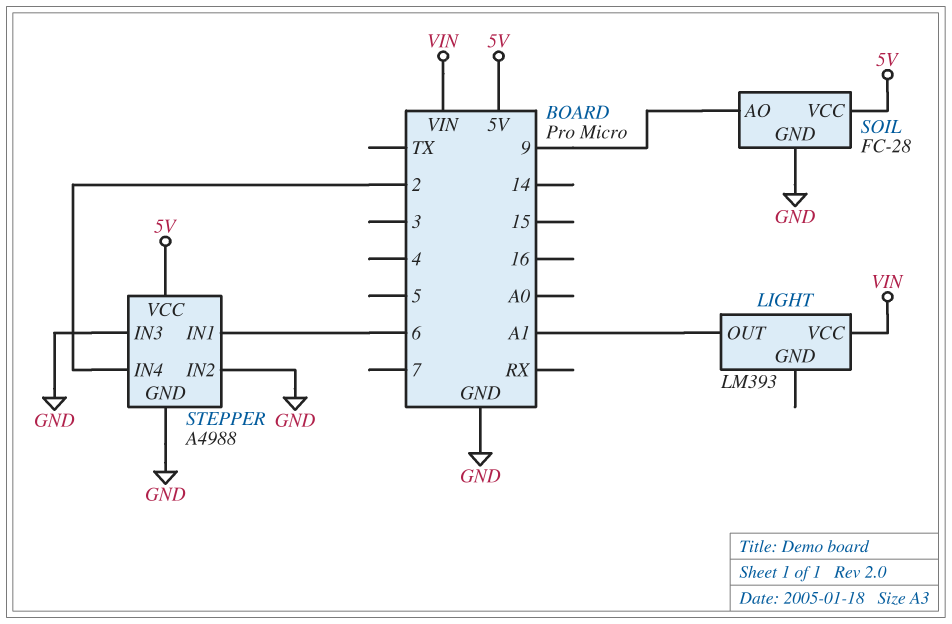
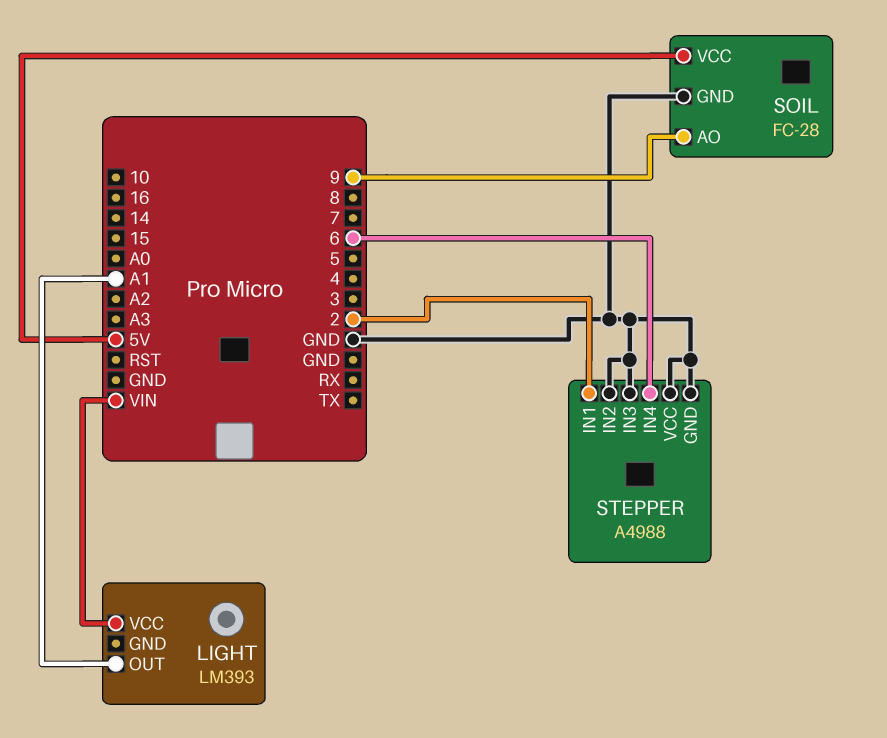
STEPPER pin IN1: 6 -> 2
STEPPER pin IN4: 2 -> 6
STEPPER pin VCC: 5V -> GND

